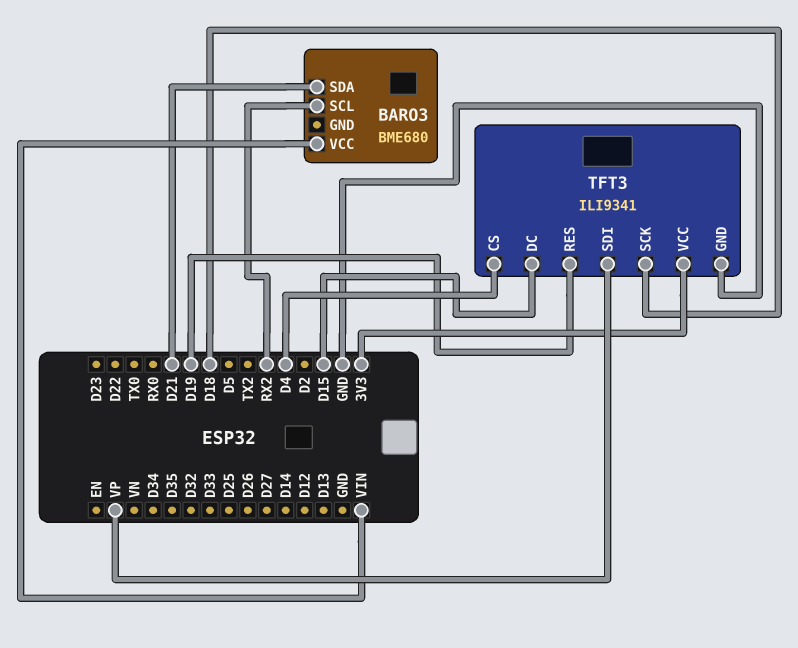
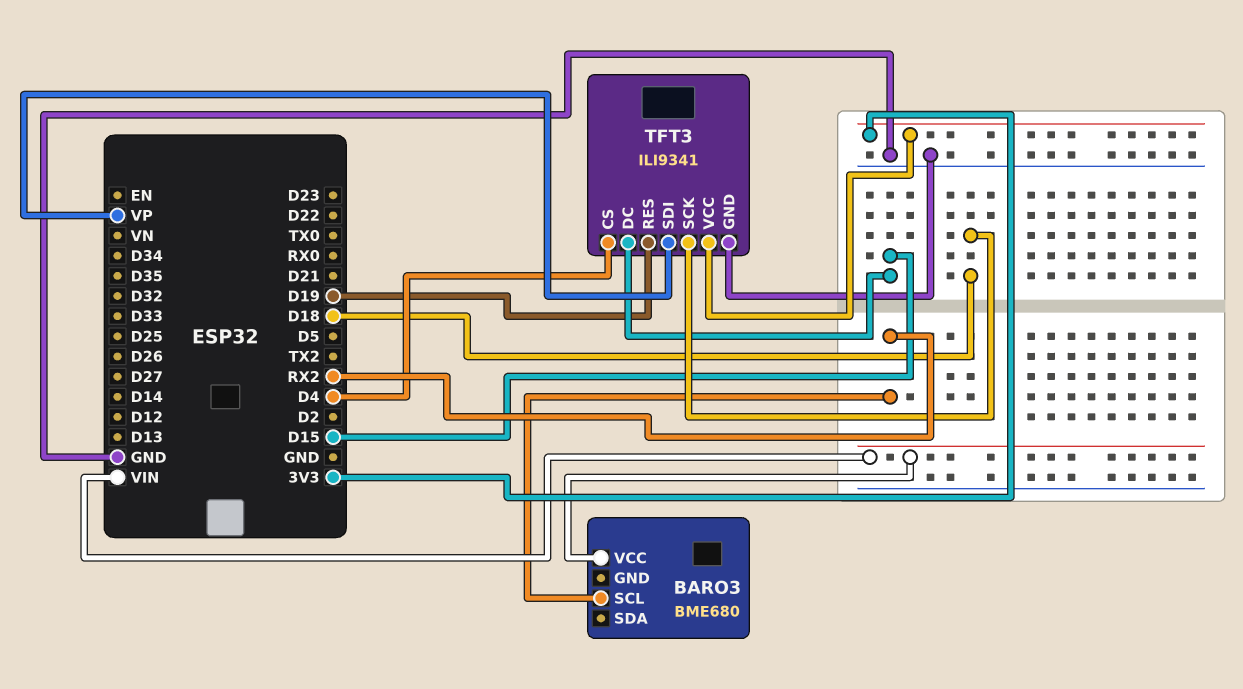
BARO3 pin SDA: D21 -> none

